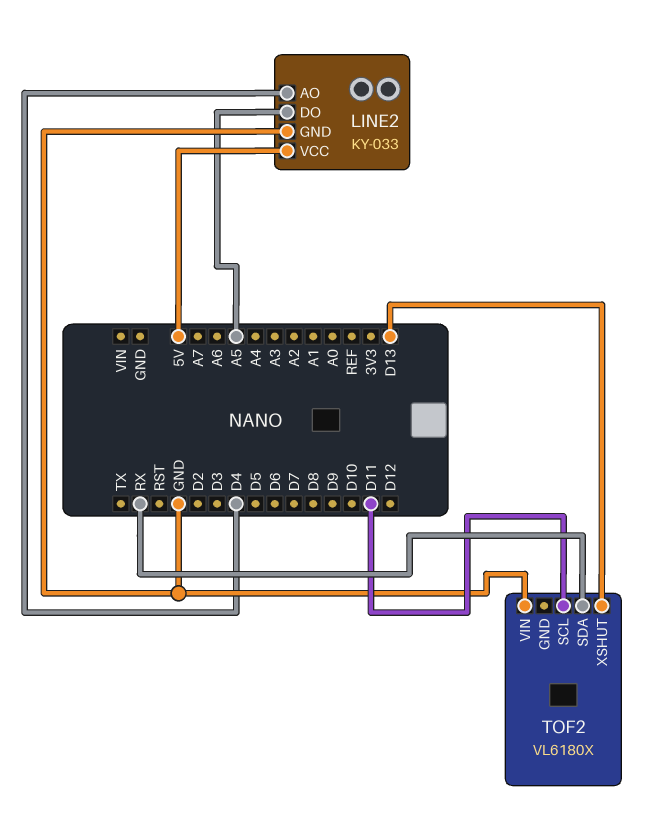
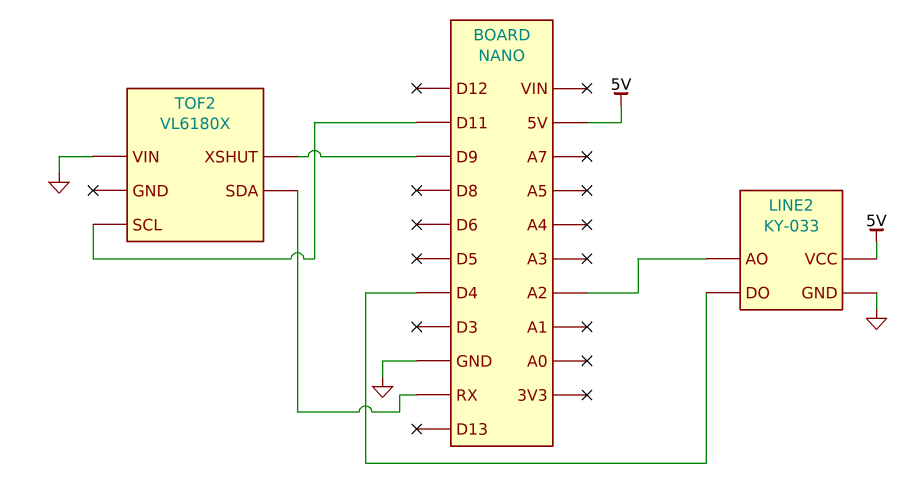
LINE2 pin AO: D4 -> A2
LINE2 pin DO: A5 -> D4
TOF2 pin XSHUT: D13 -> D9

